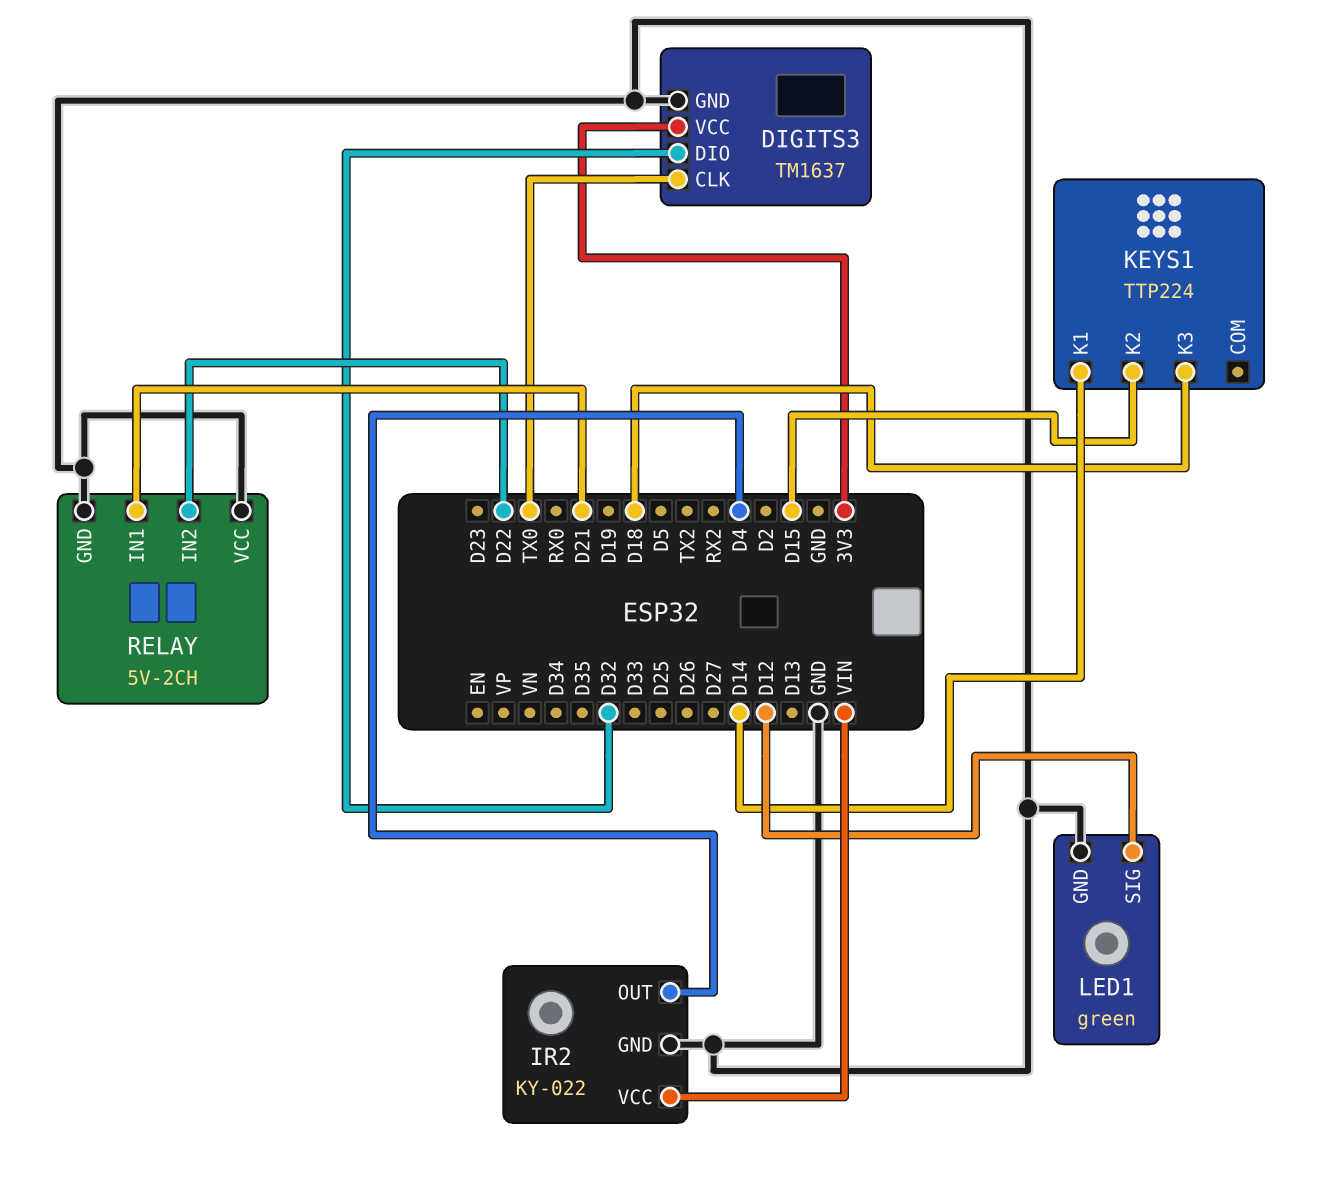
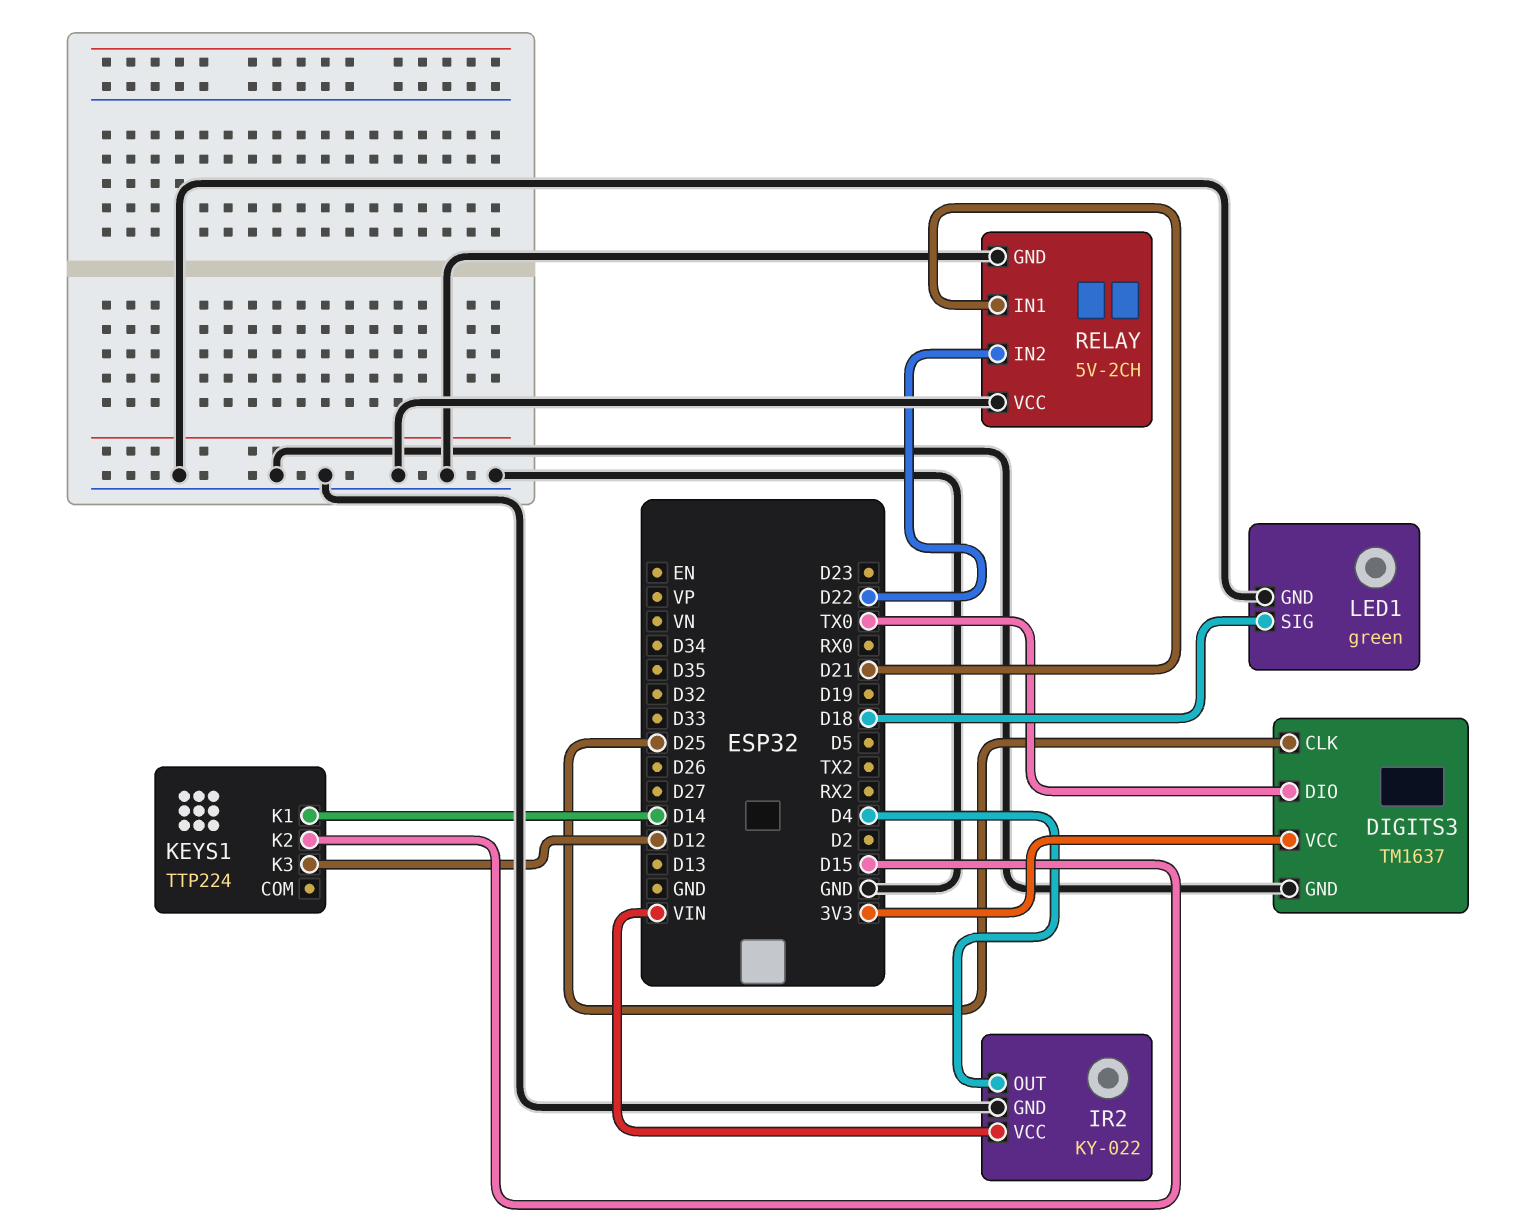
DIGITS3 pin CLK: TX0 -> D25
DIGITS3 pin DIO: D32 -> TX0
KEYS1 pin K3: D18 -> D12
LED1 pin SIG: D12 -> D18

